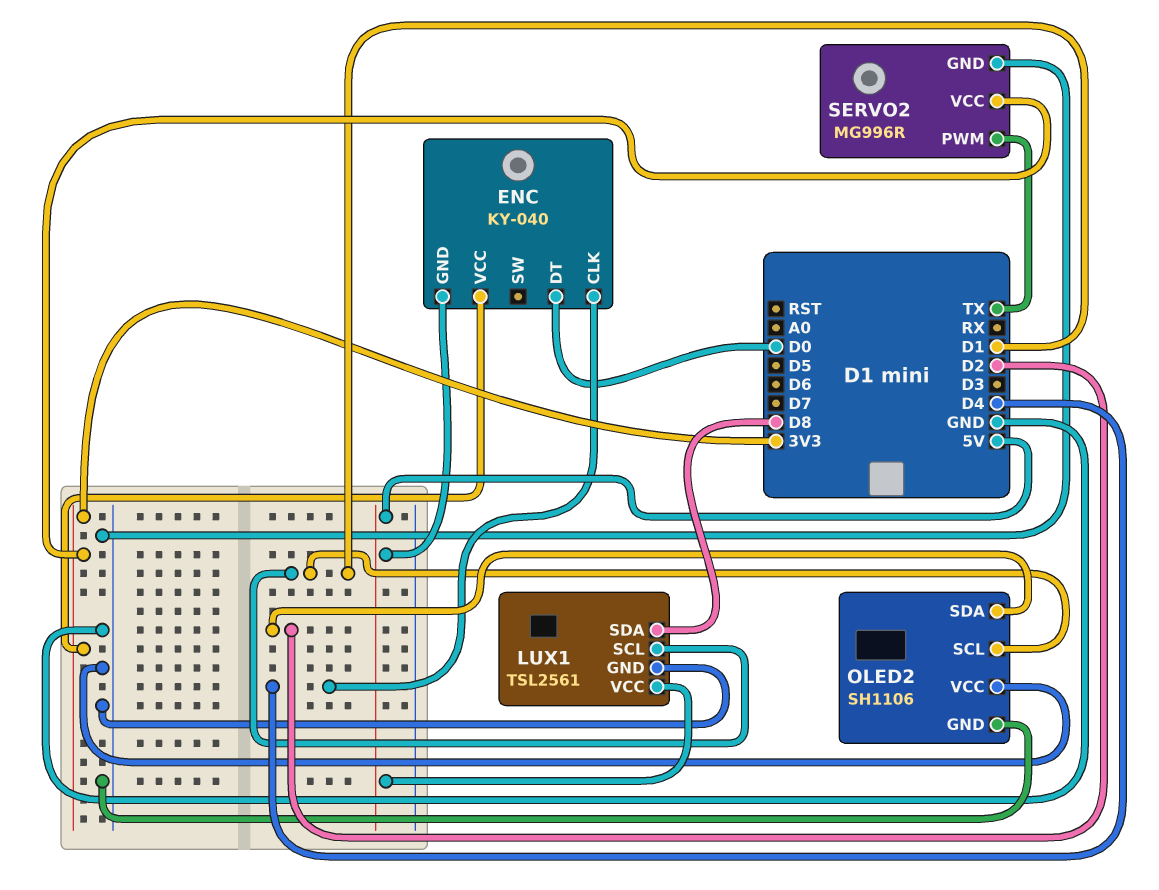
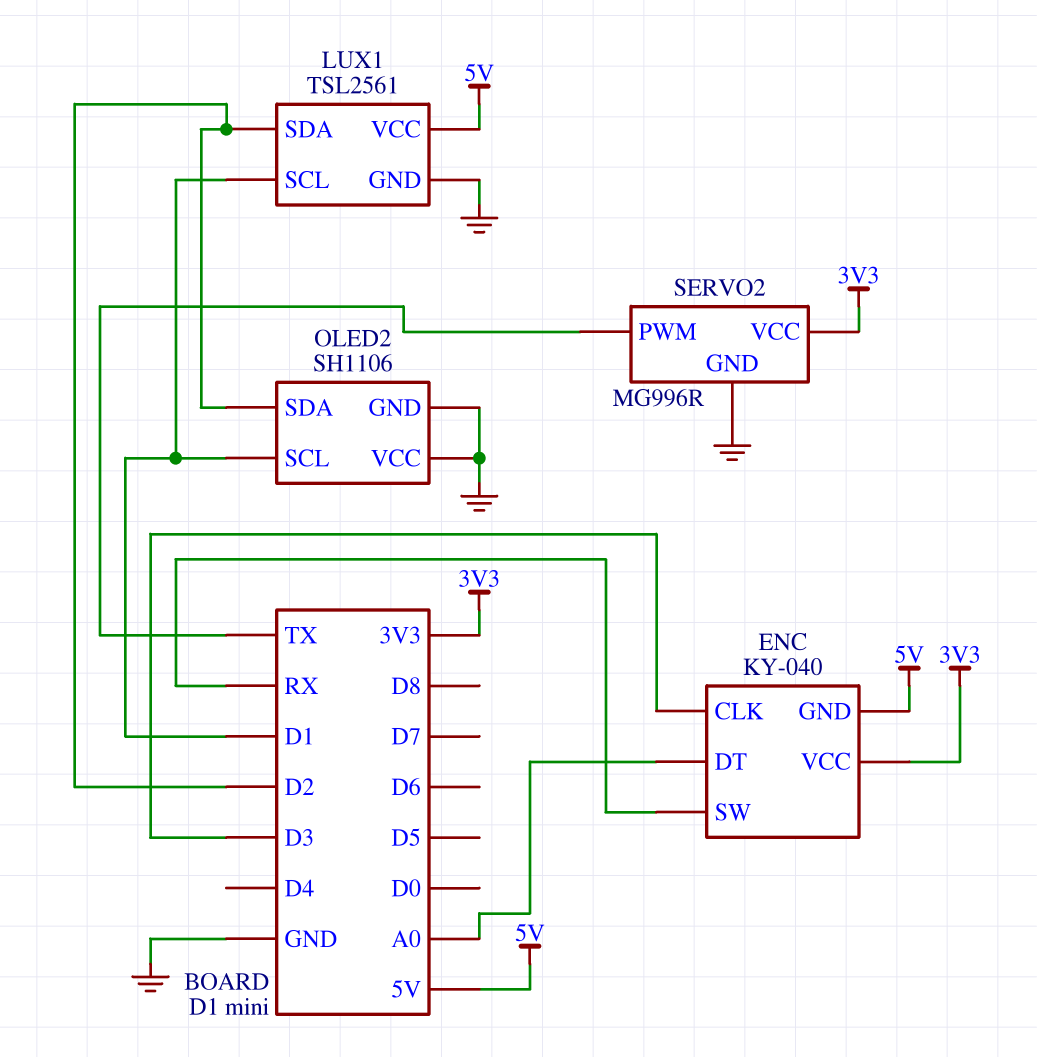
ENC pin CLK: D4 -> D3
ENC pin DT: D0 -> A0
ENC pin SW: none -> RX
LUX1 pin SDA: D8 -> D2

